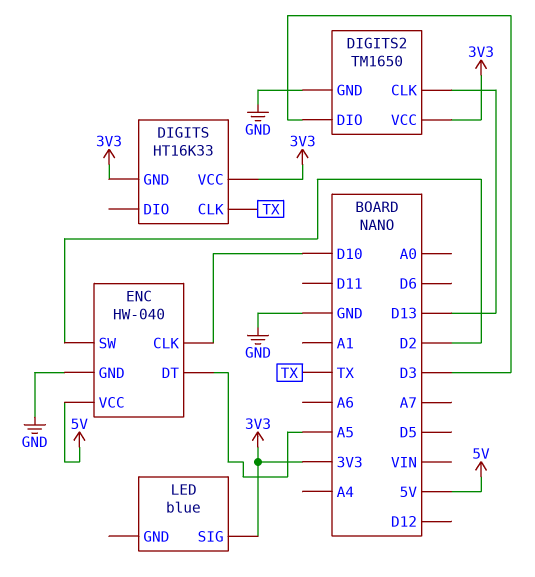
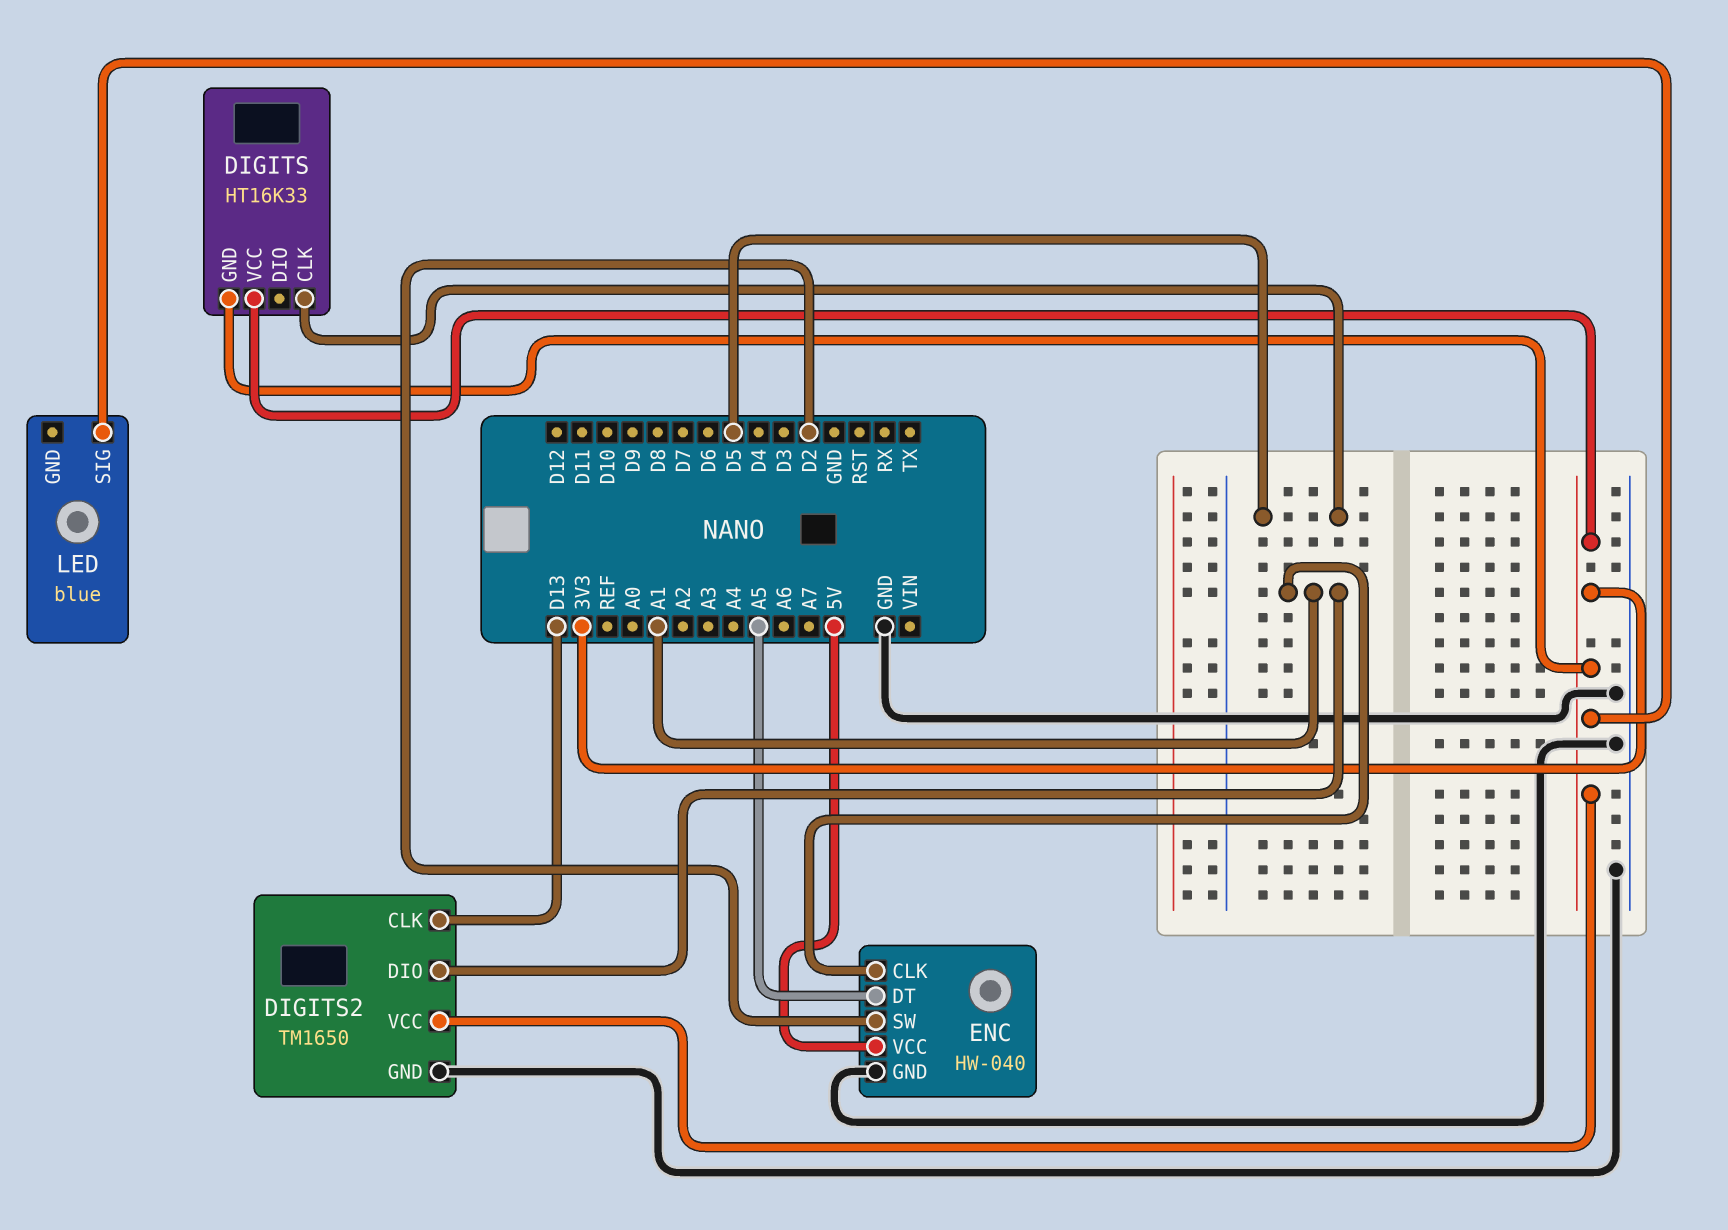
DIGITS pin CLK: TX -> D5
DIGITS2 pin DIO: D3 -> A1
ENC pin CLK: D10 -> A1

